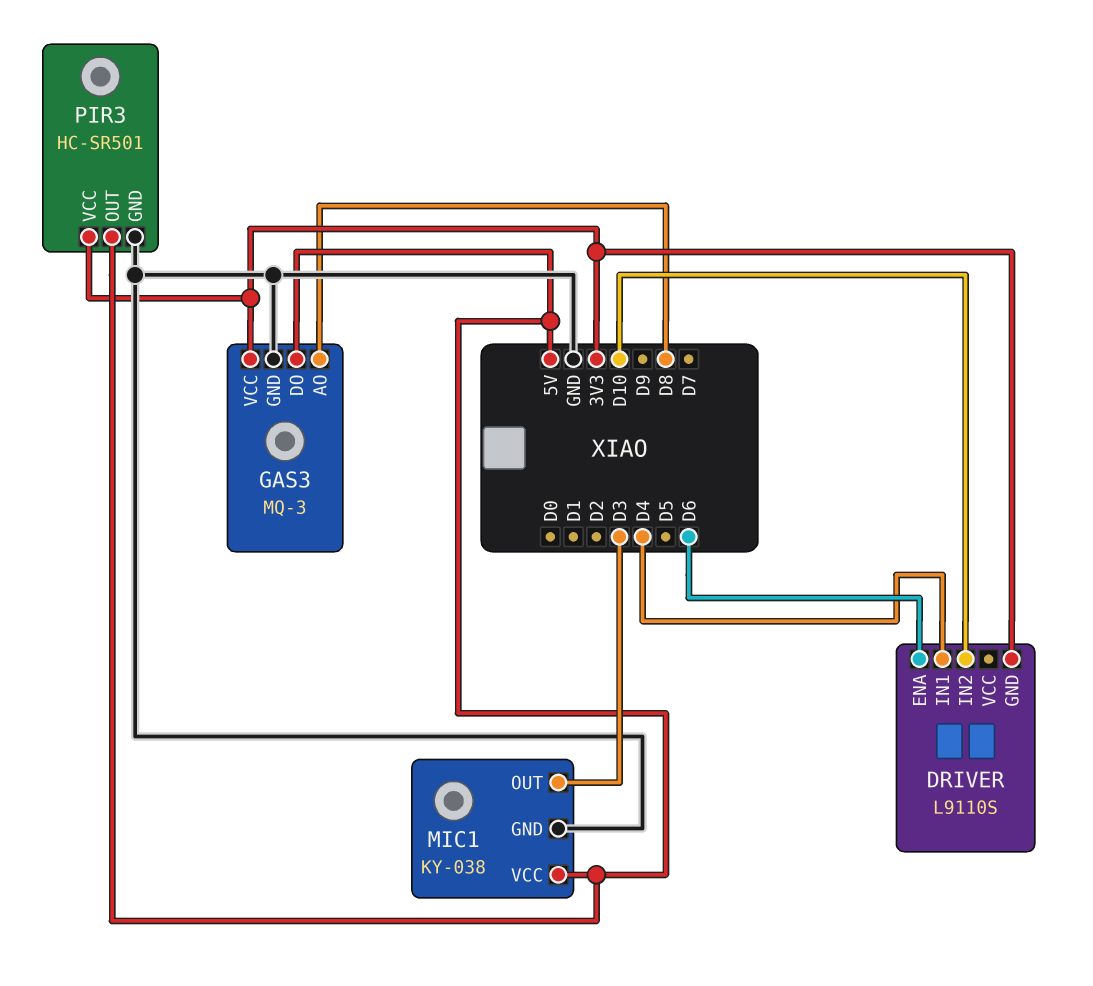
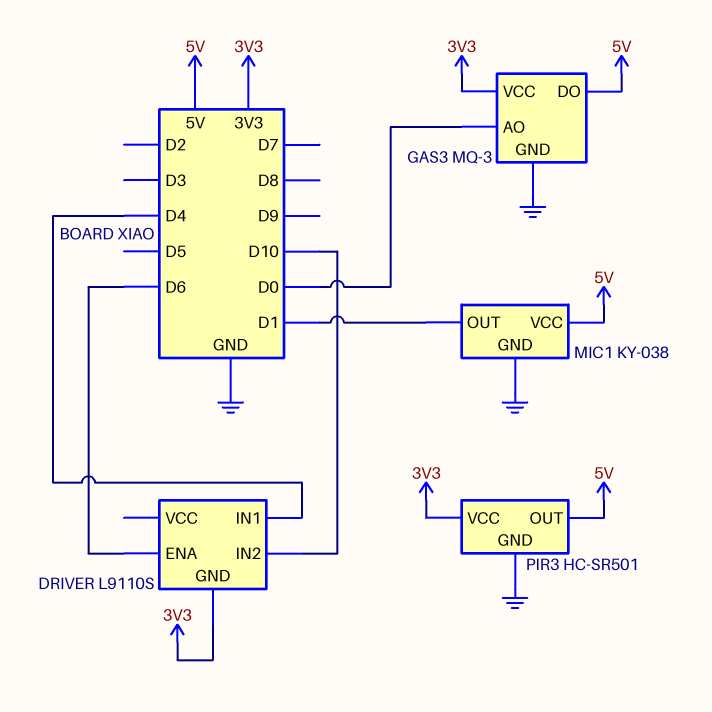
GAS3 pin AO: D8 -> D0
MIC1 pin OUT: D3 -> D1

